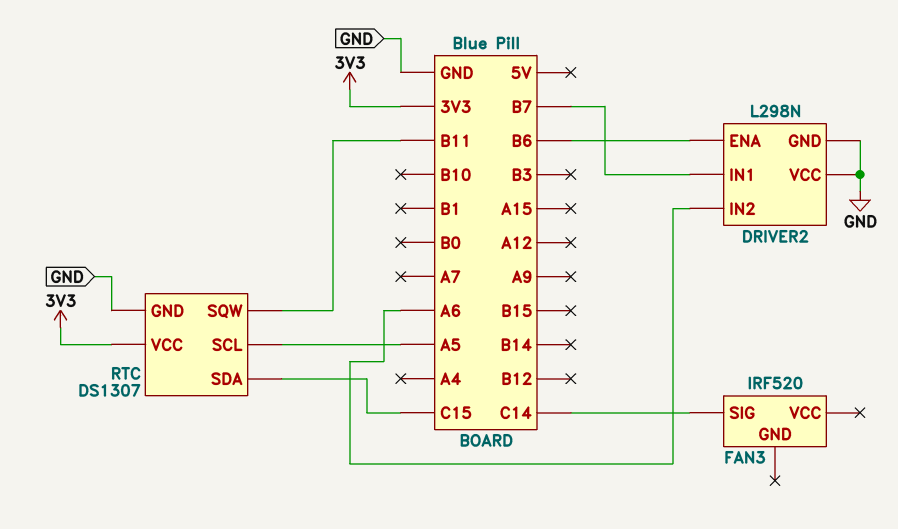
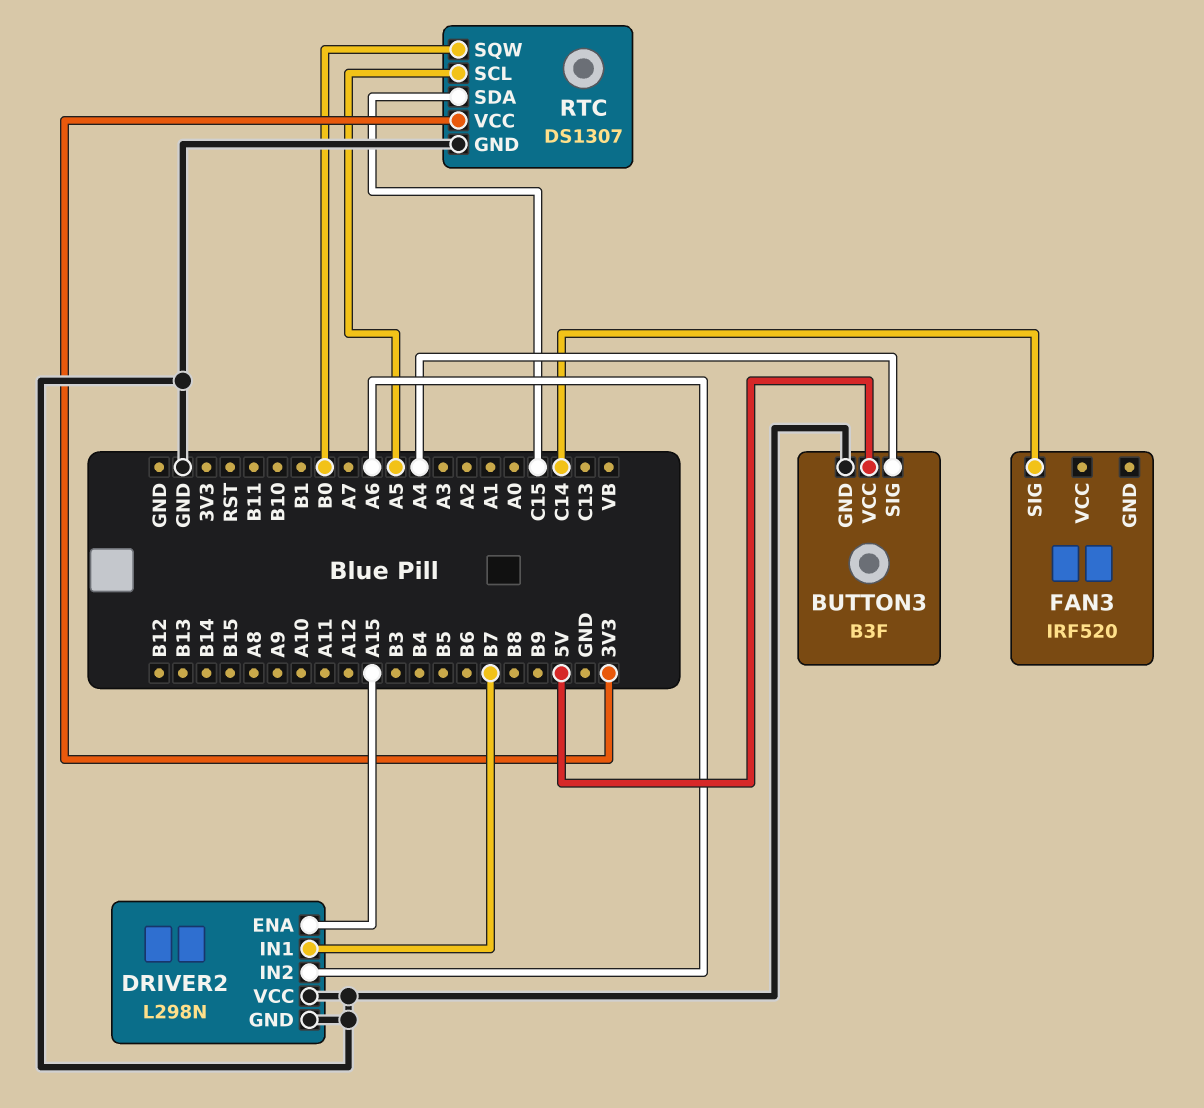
BUTTON3: none -> B3F
BUTTON3 pin GND: none -> GND
BUTTON3 pin SIG: none -> A4
BUTTON3 pin VCC: none -> 5V
DRIVER2 pin ENA: B6 -> A15
RTC pin SQW: B11 -> B0

